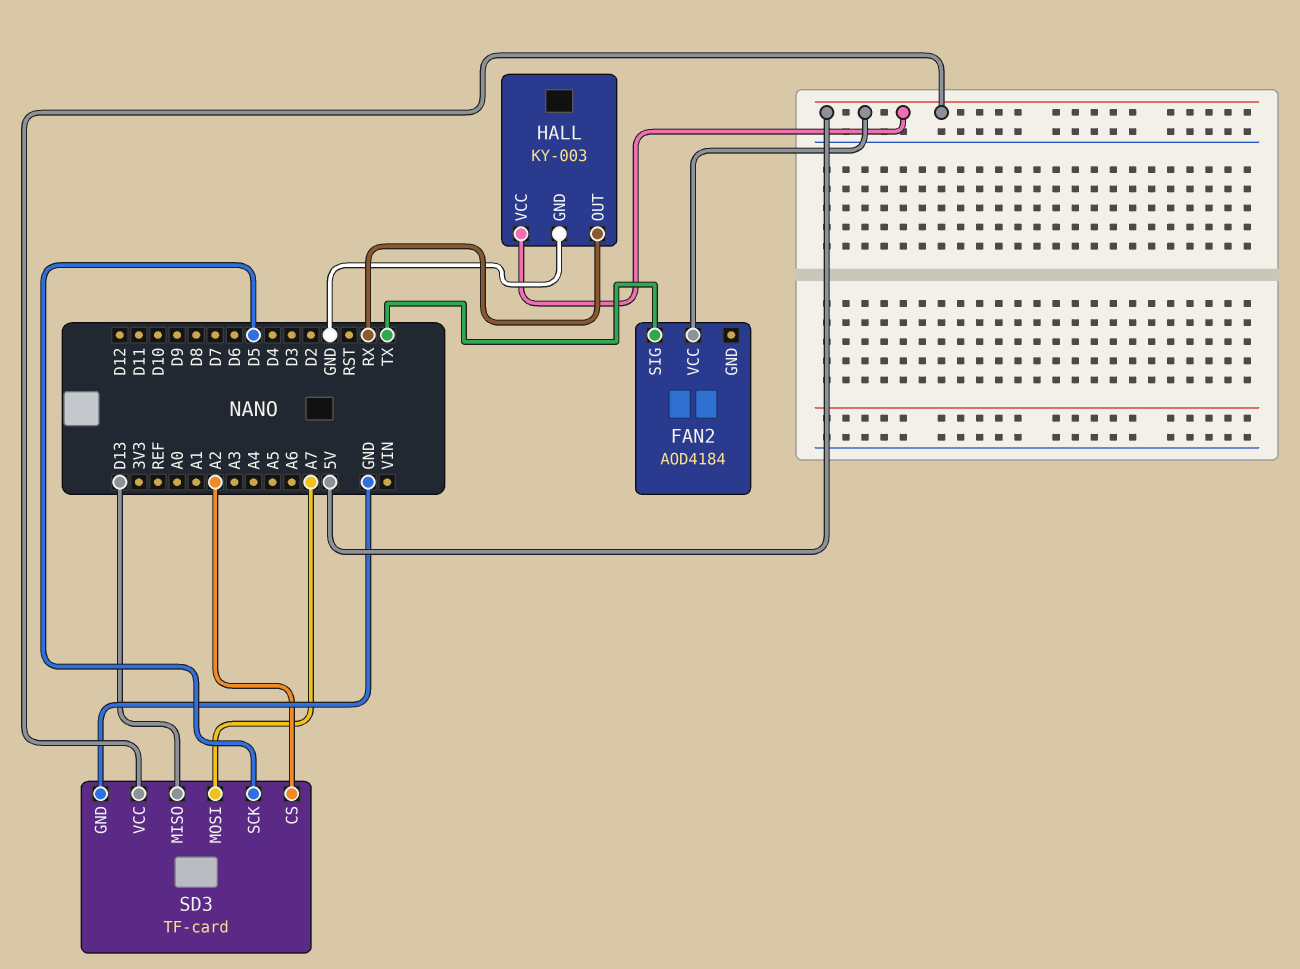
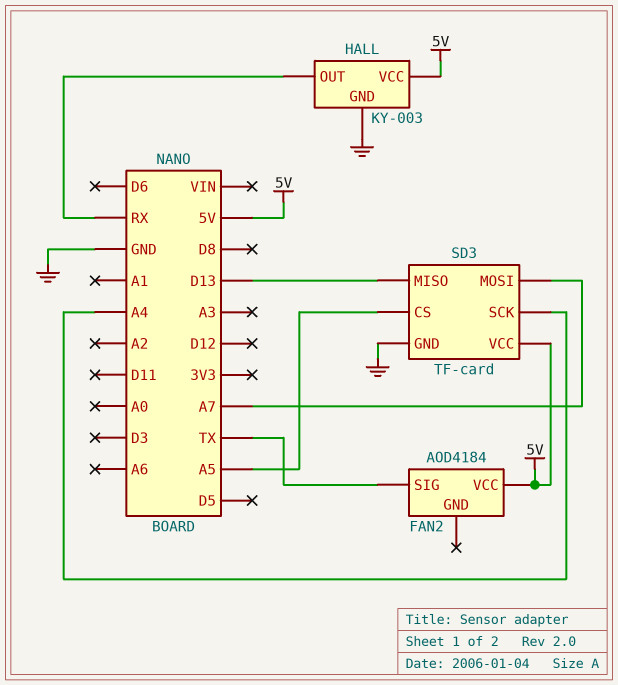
SD3 pin CS: A2 -> A5
SD3 pin SCK: D5 -> A4

